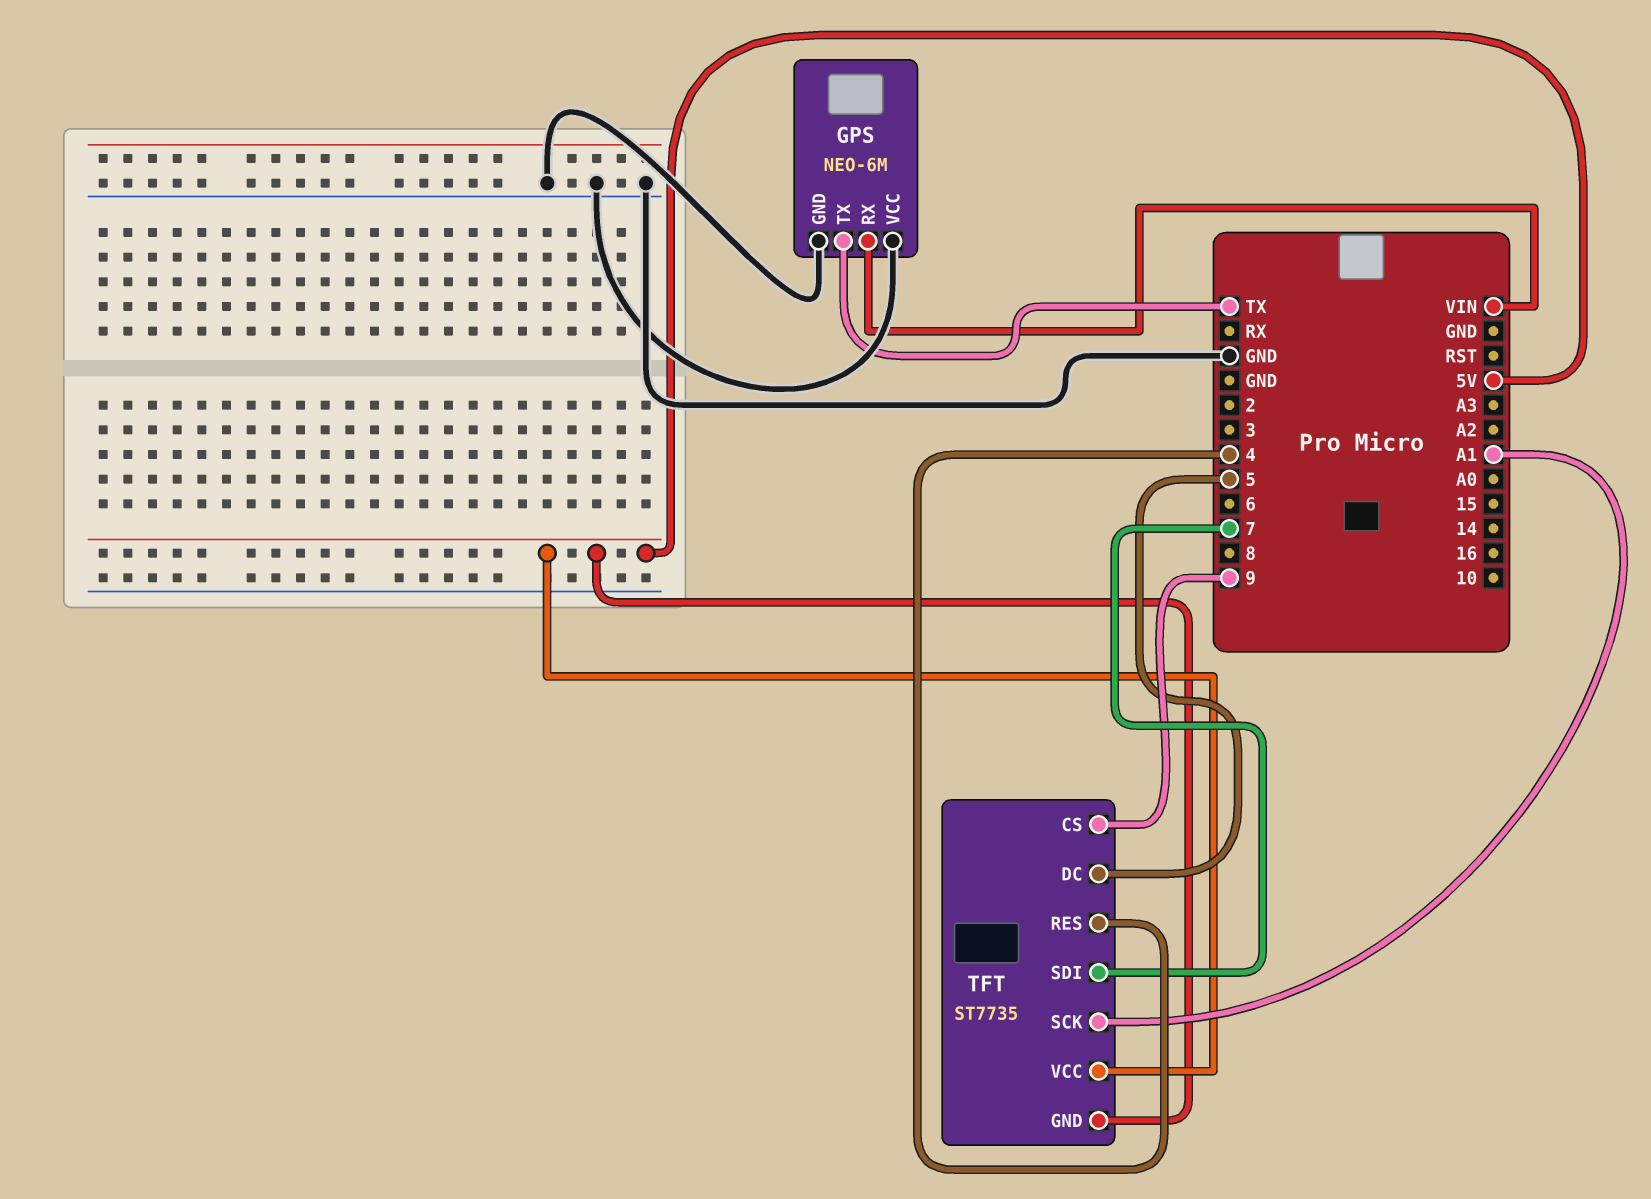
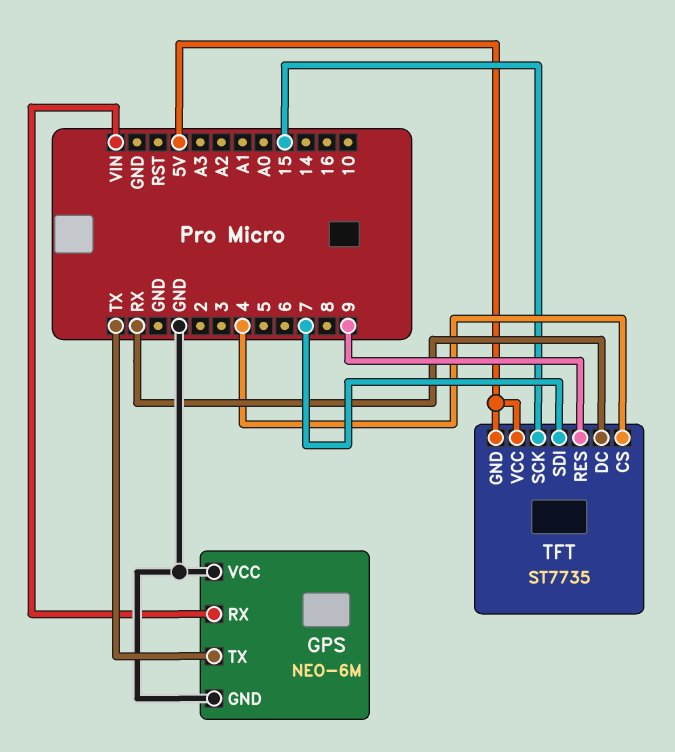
TFT pin CS: 9 -> 4
TFT pin DC: 5 -> RX
TFT pin RES: 4 -> 9
TFT pin SCK: A1 -> 15

